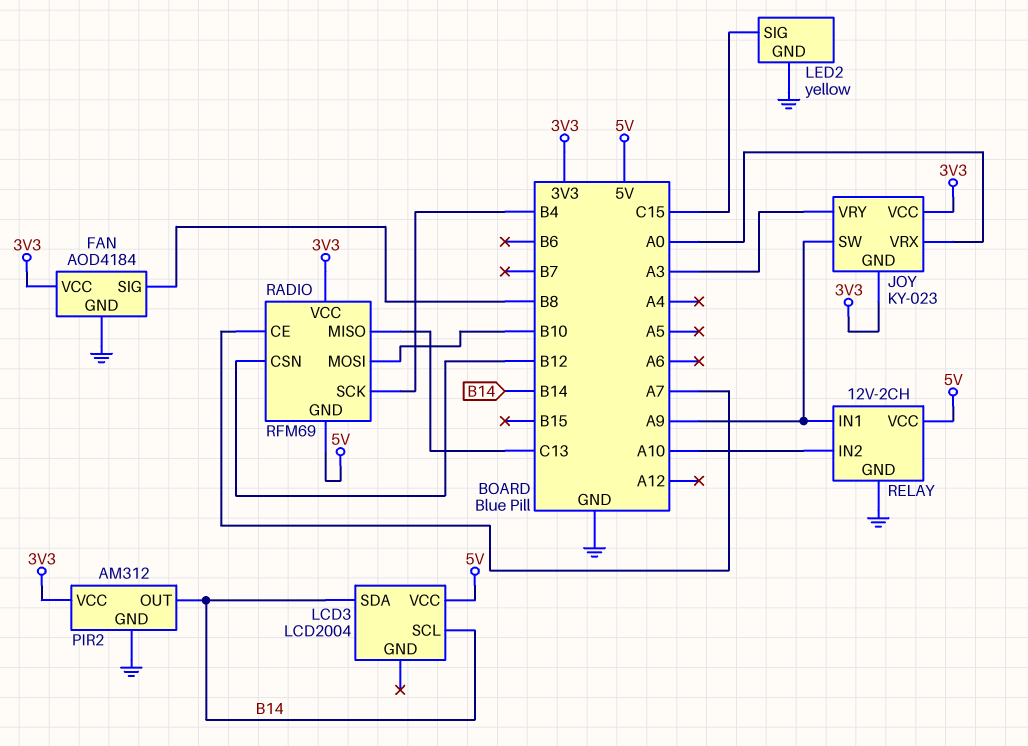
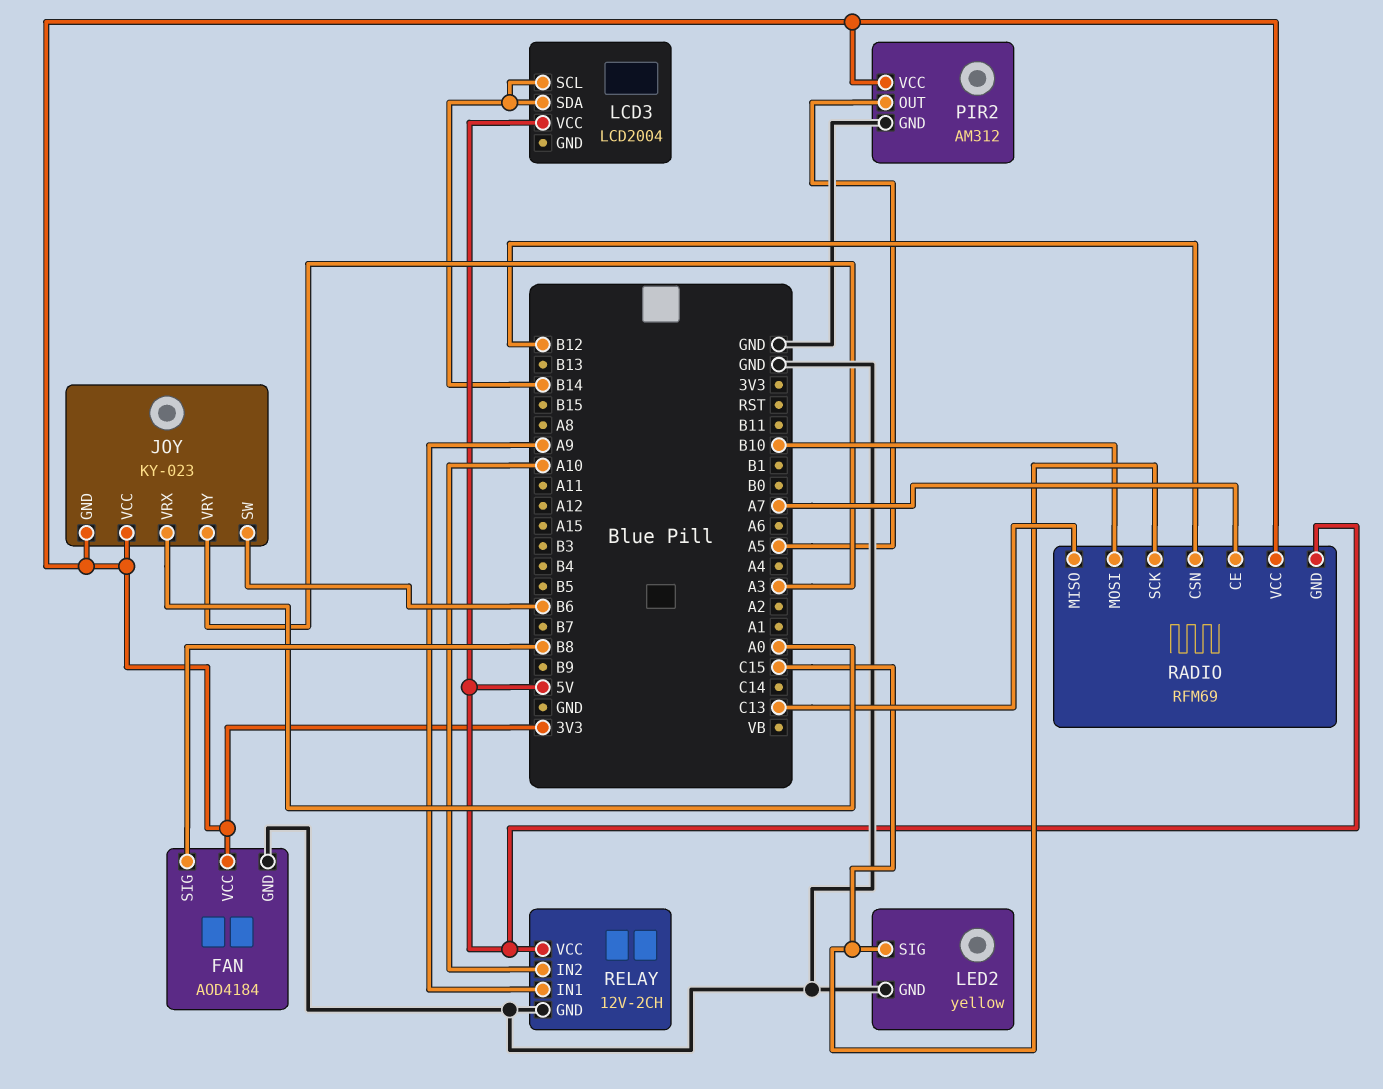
JOY pin SW: A9 -> B6
PIR2 pin OUT: B14 -> A5
RADIO pin SCK: B4 -> C15

